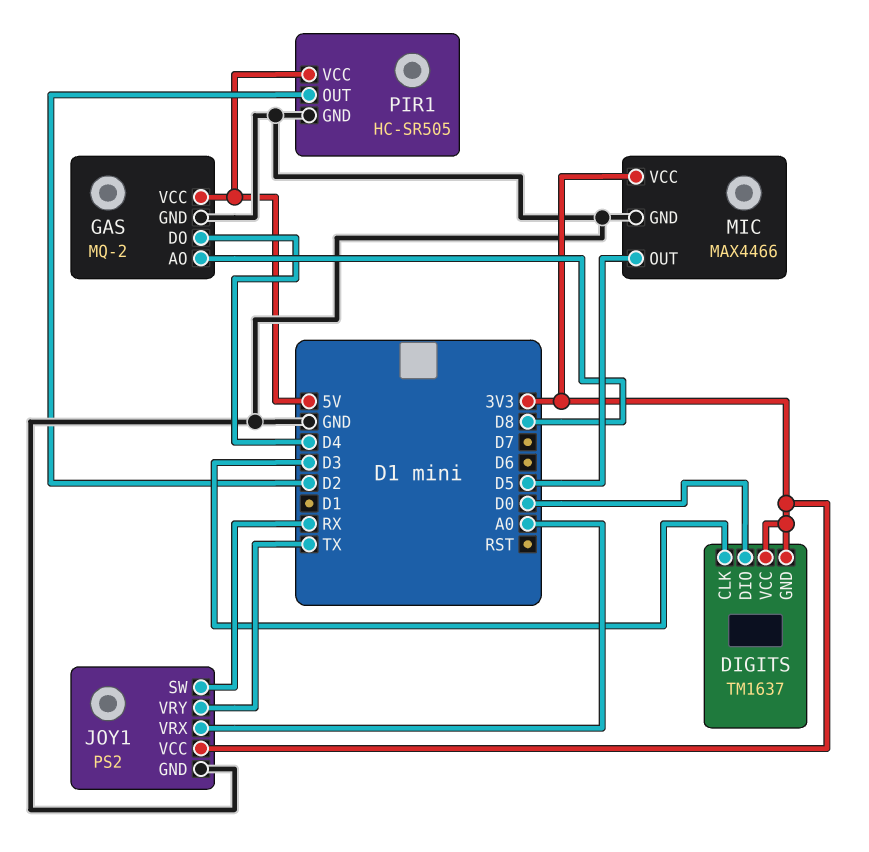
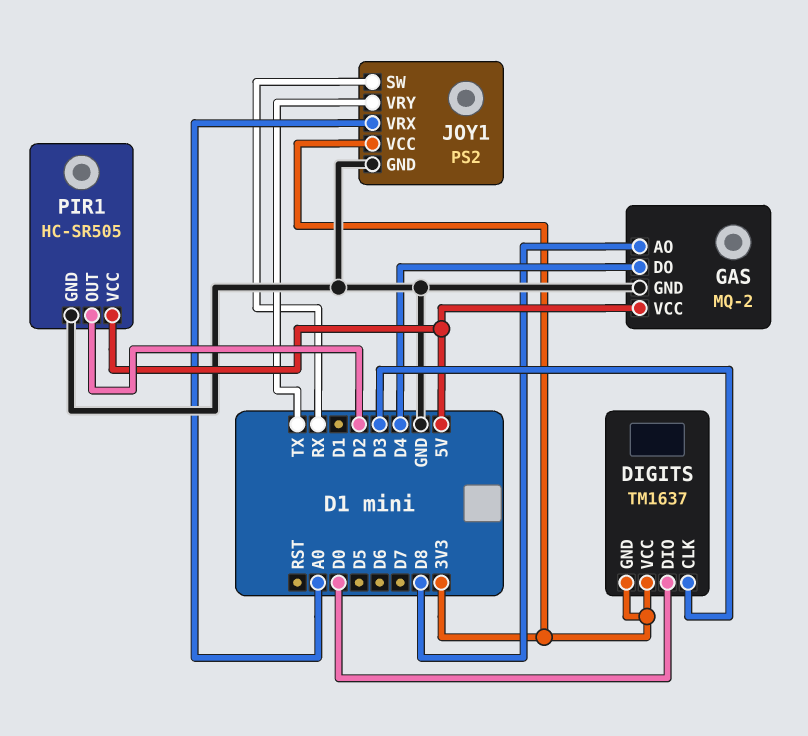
MIC: MAX4466 -> none
MIC pin GND: GND -> none
MIC pin OUT: D5 -> none
MIC pin VCC: 3V3 -> none

